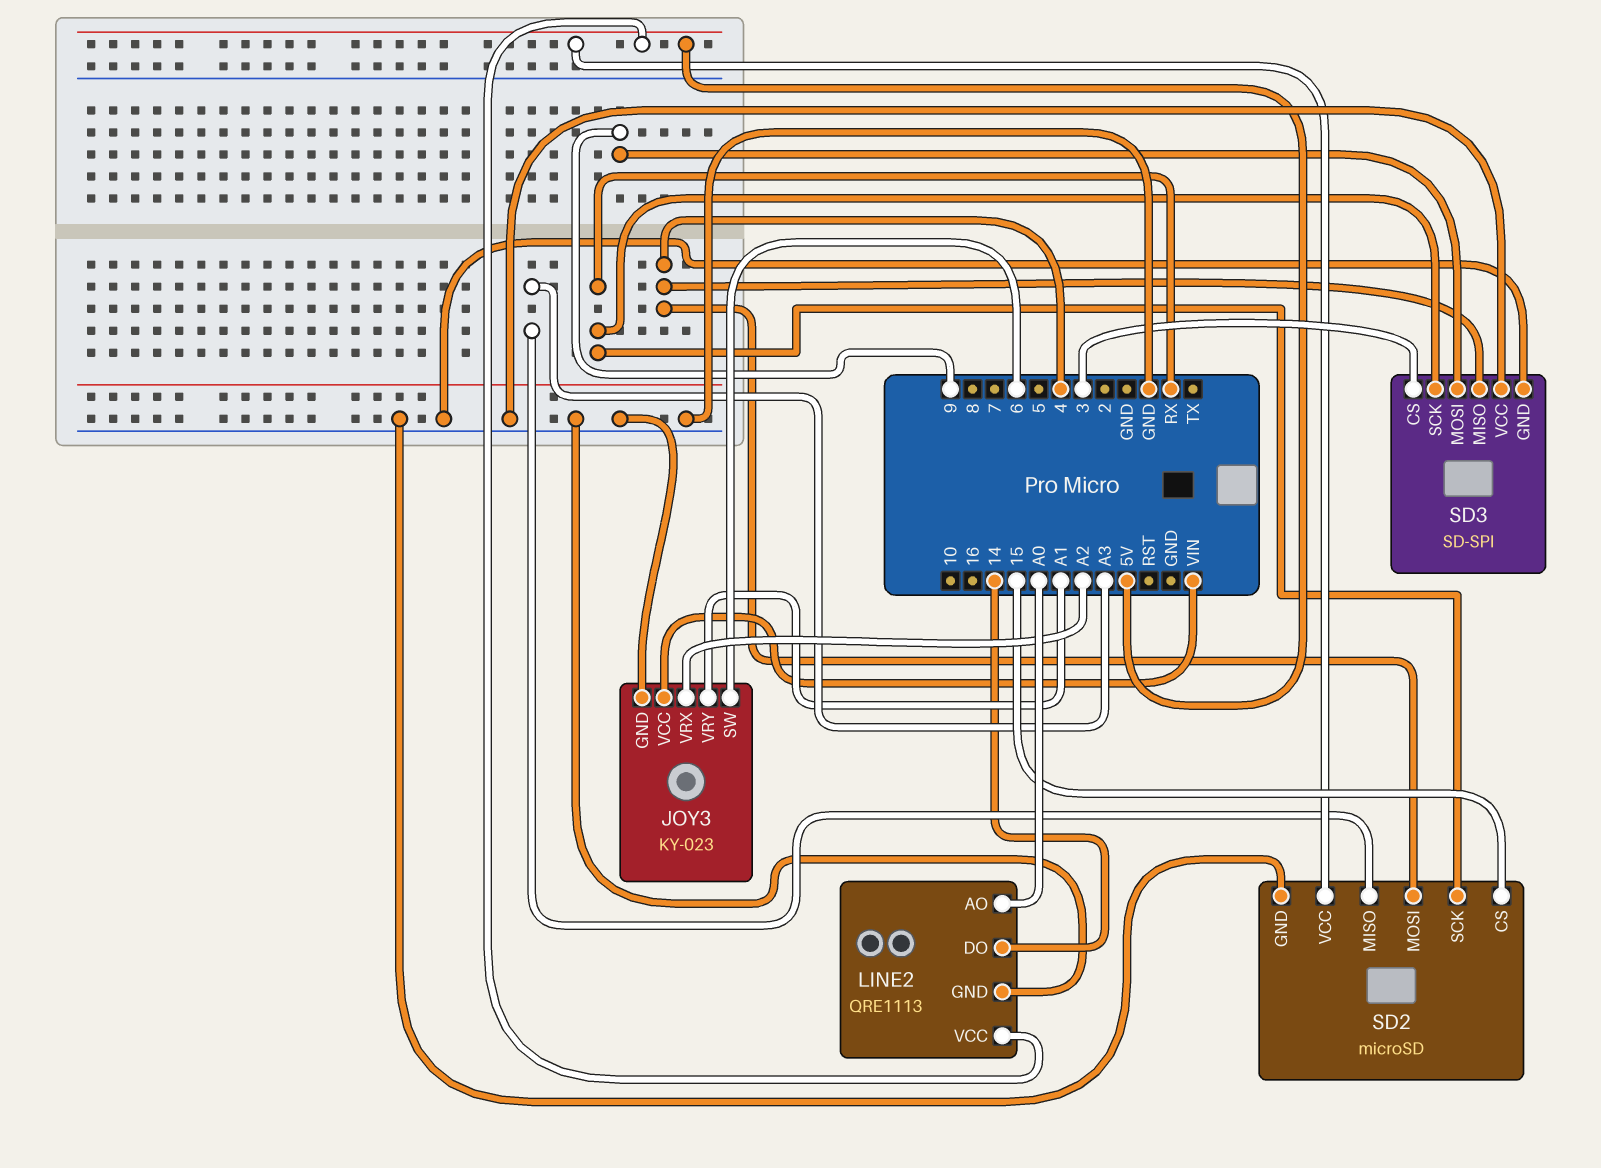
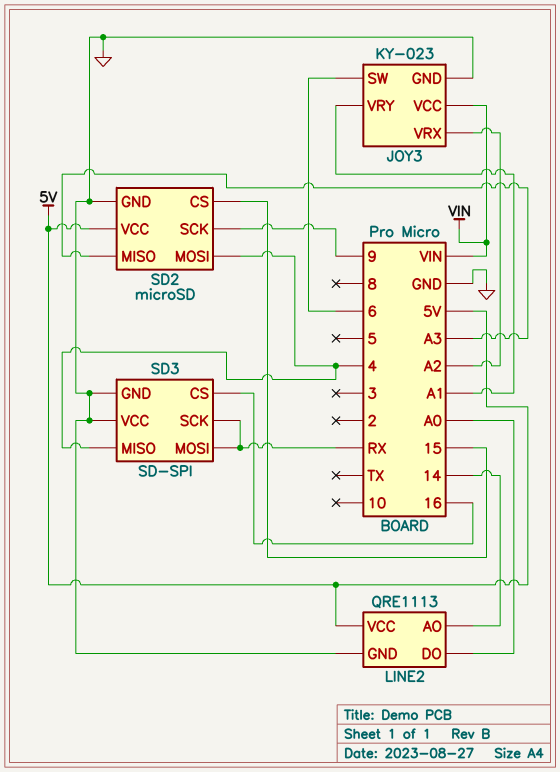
LINE2 pin AO: A0 -> 14
LINE2 pin DO: 14 -> A0
SD2 pin SCK: RX -> 9
SD3 pin CS: 3 -> 16
SD3 pin MOSI: 9 -> RX

